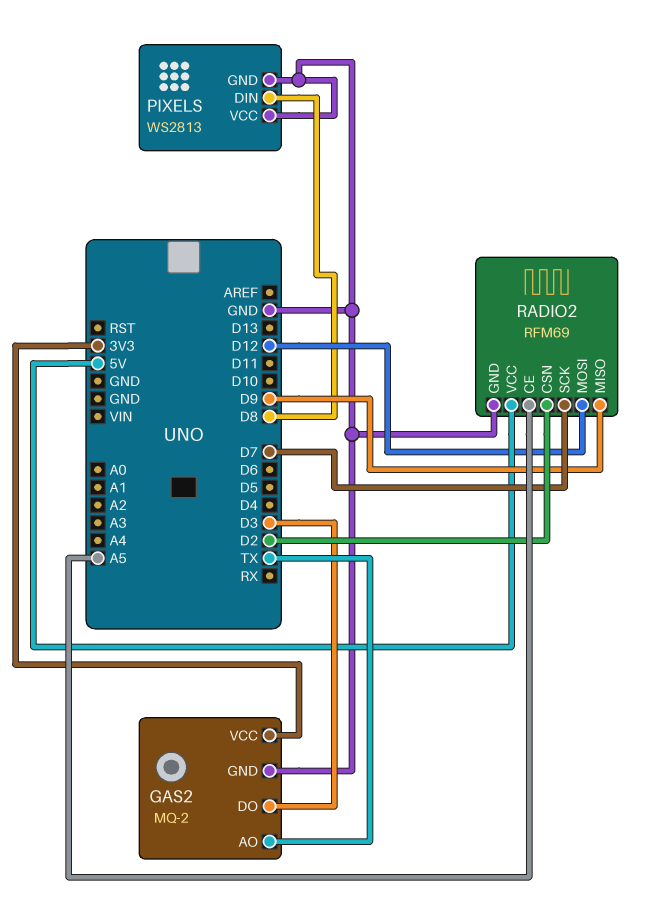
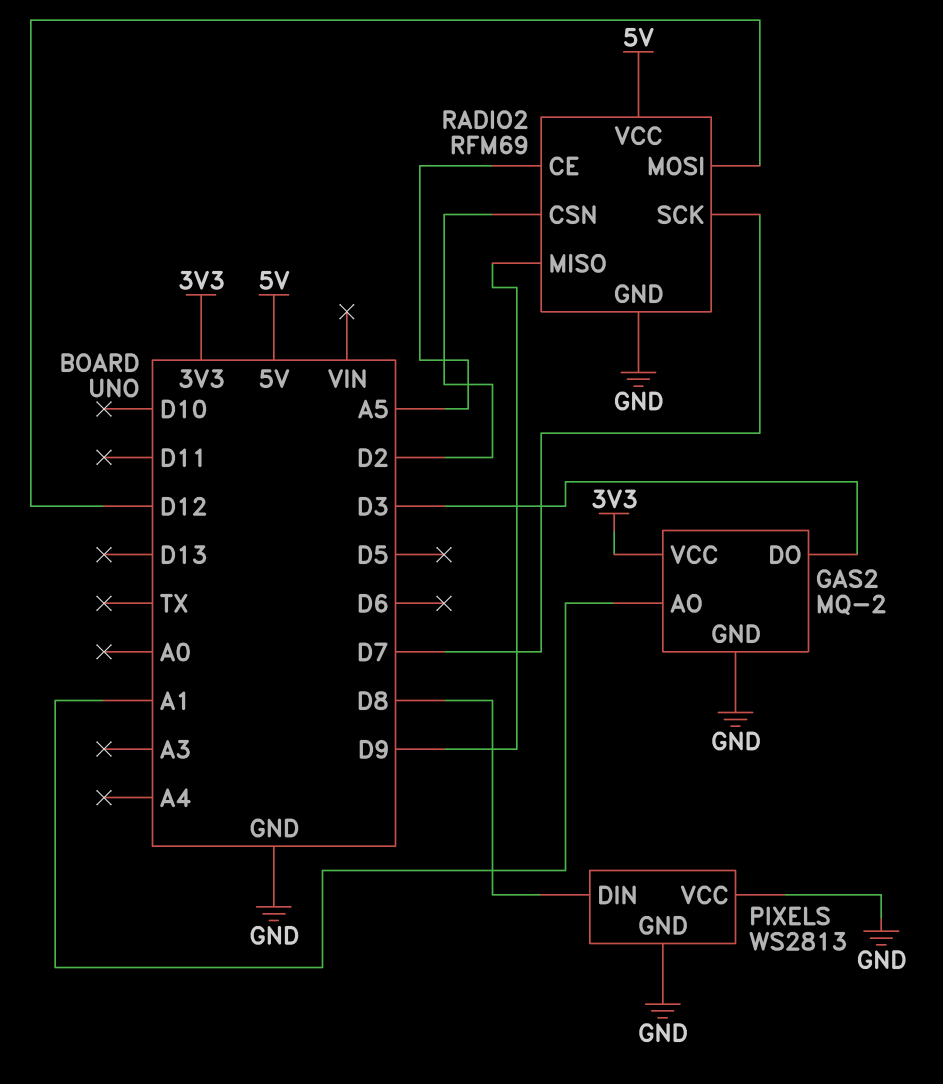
GAS2 pin AO: TX -> A1

